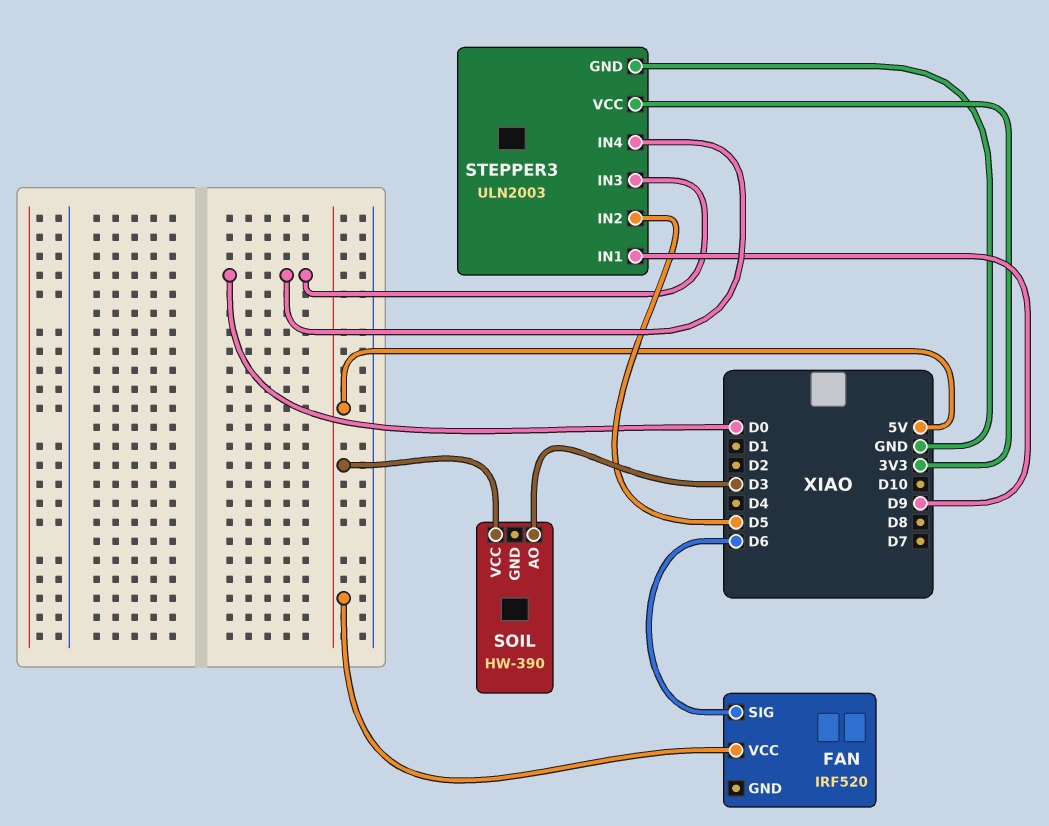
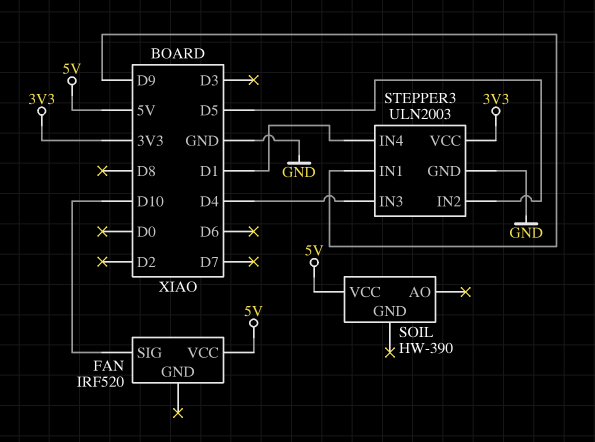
FAN pin SIG: D6 -> D10
SOIL pin AO: D3 -> none
STEPPER3 pin IN3: D0 -> D4
STEPPER3 pin IN4: D0 -> D1

